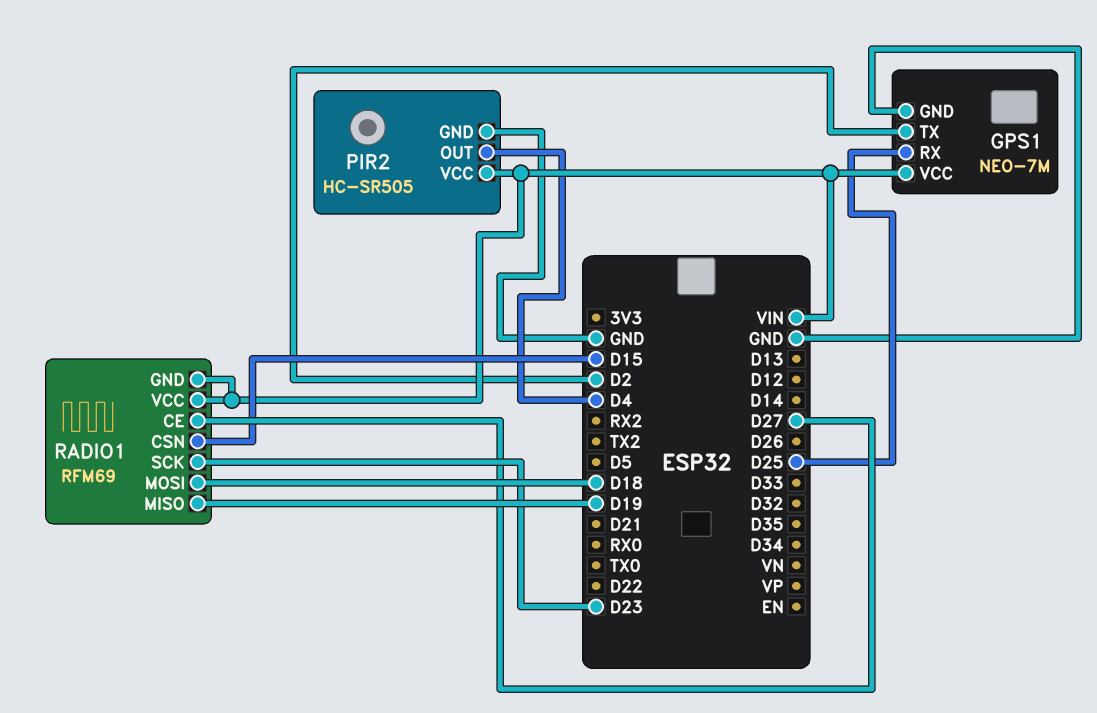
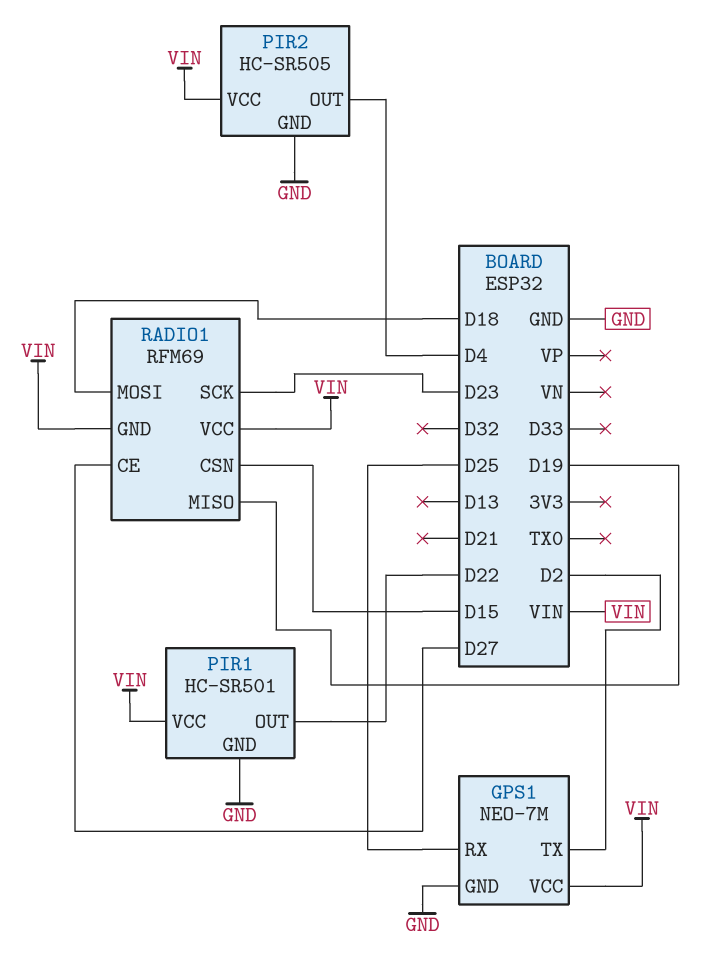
PIR1: none -> HC-SR501
PIR1 pin GND: none -> GND
PIR1 pin OUT: none -> D22
PIR1 pin VCC: none -> VIN

